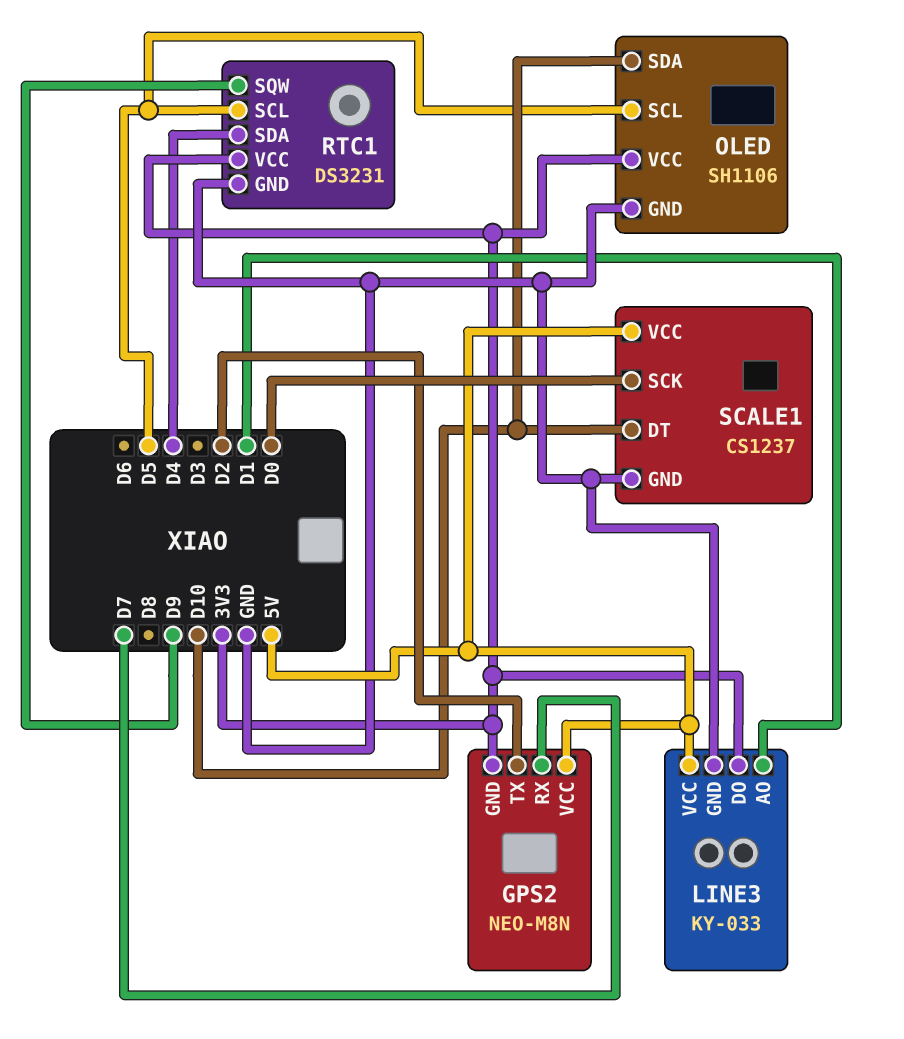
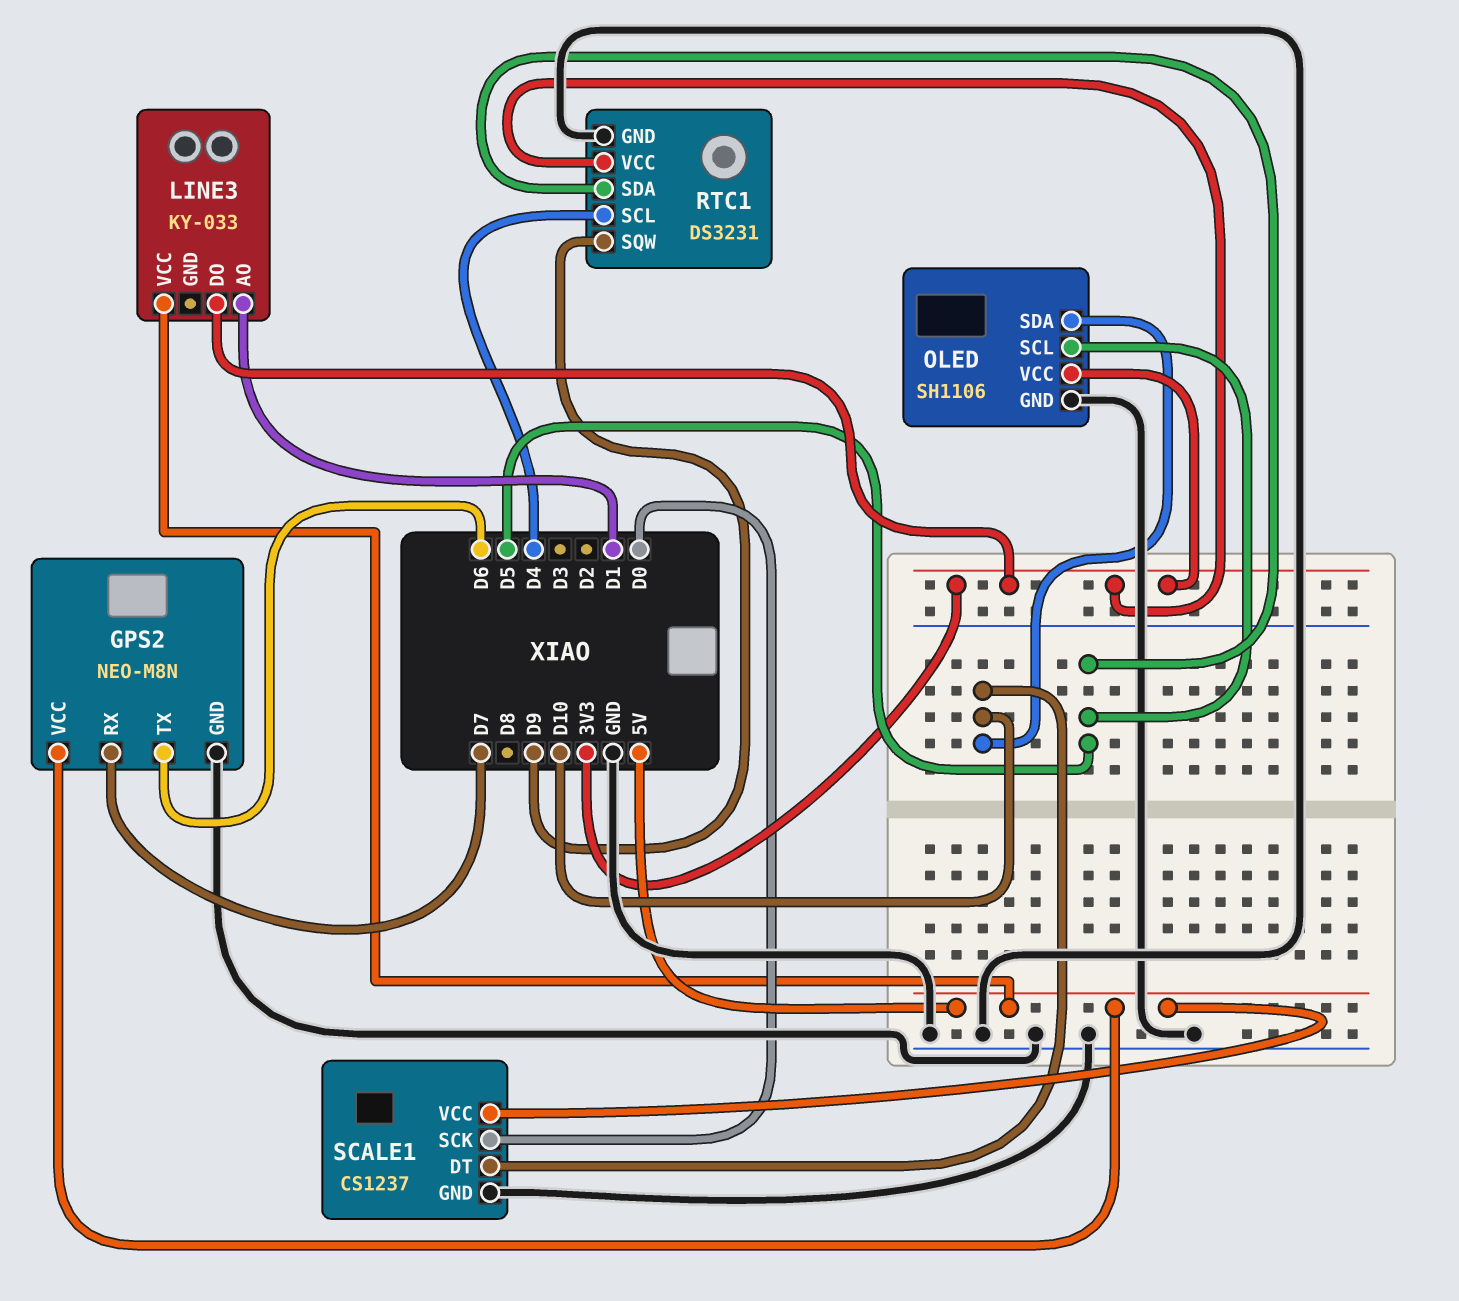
GPS2 pin GND: 3V3 -> GND
GPS2 pin TX: D2 -> D6
LINE3 pin GND: GND -> none
RTC1 pin SCL: D5 -> D4
RTC1 pin SDA: D4 -> D5

